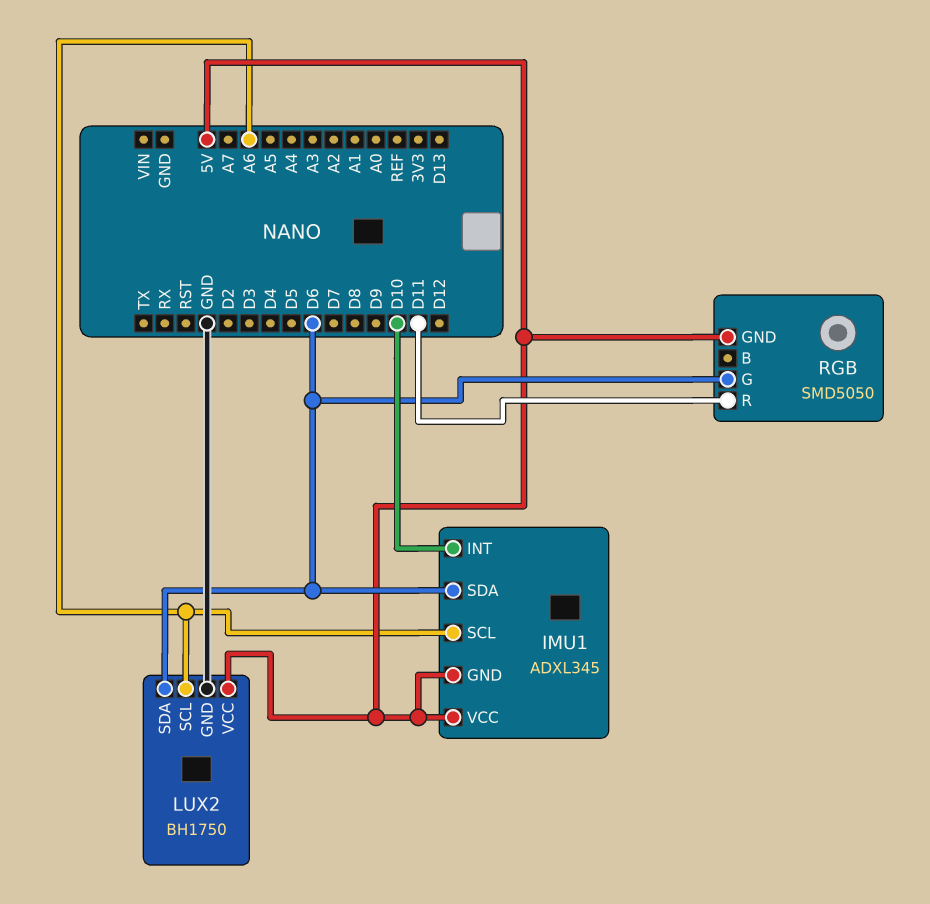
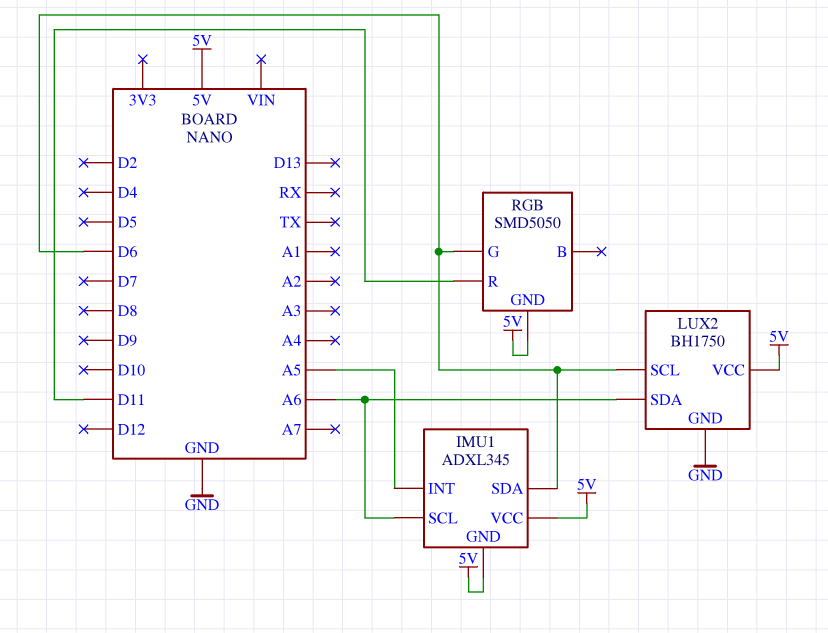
IMU1 pin INT: D10 -> A5
LUX2 pin SCL: A6 -> D6
LUX2 pin SDA: D6 -> A6

